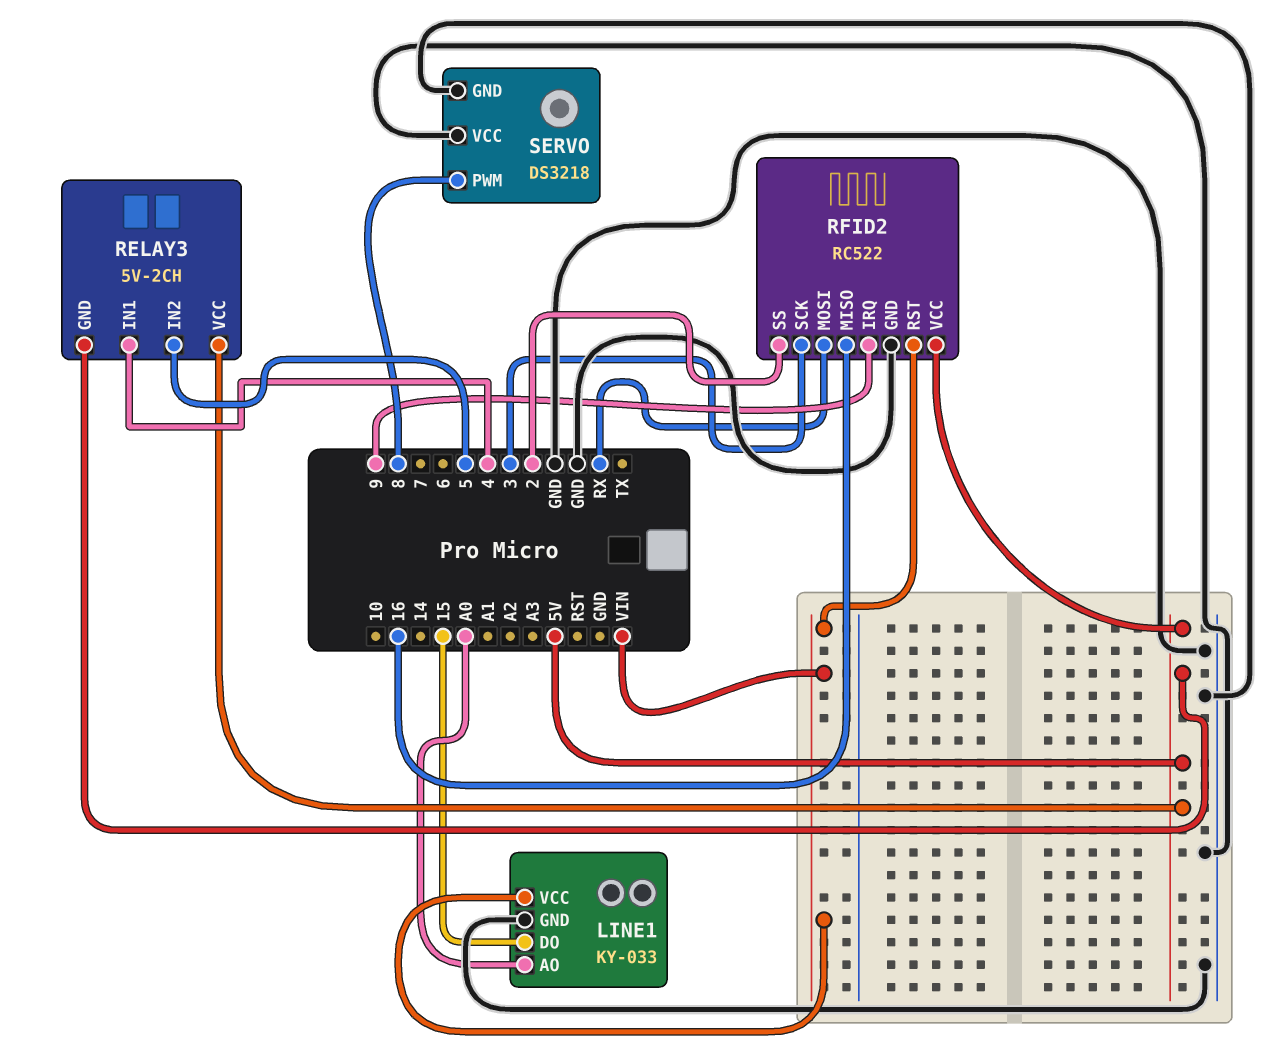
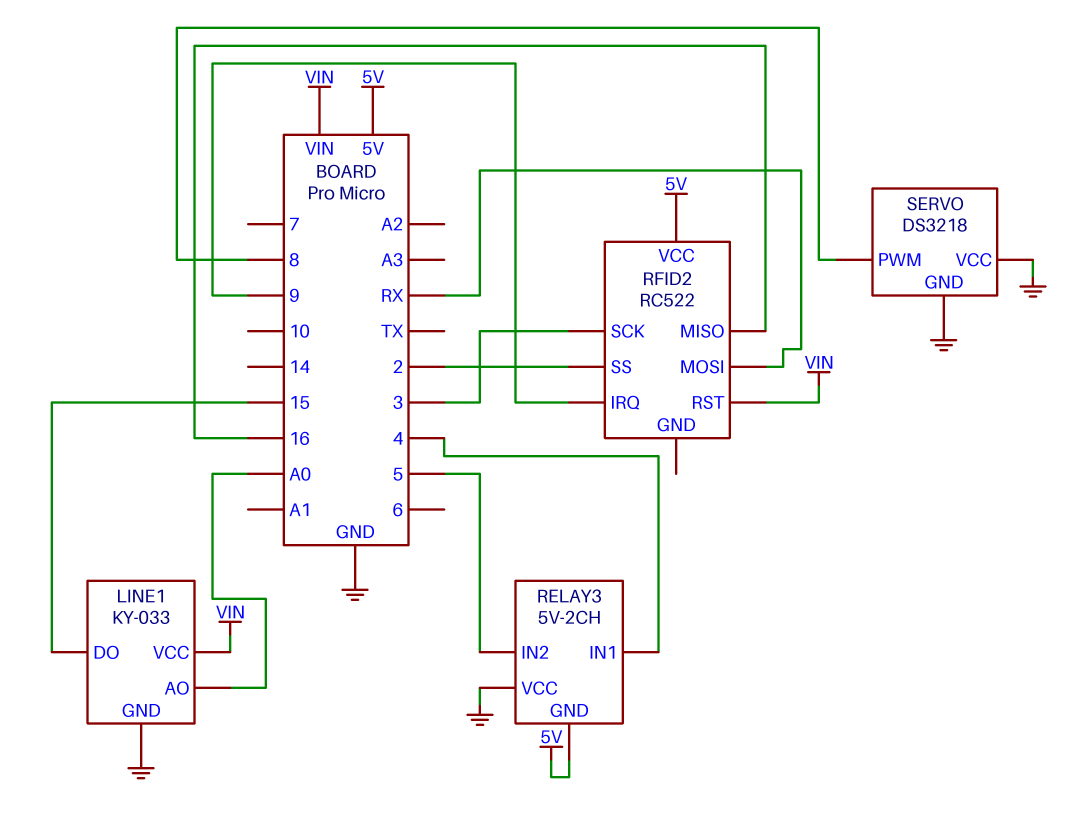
RELAY3 pin VCC: 5V -> GND
RFID2 pin GND: GND -> none

